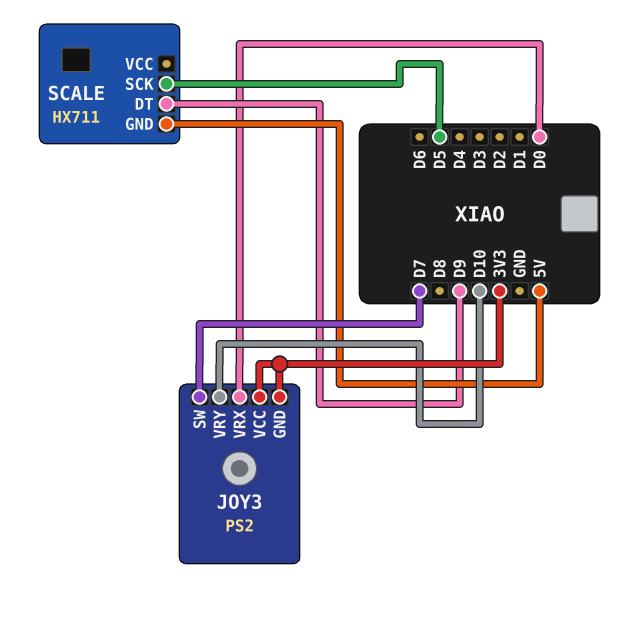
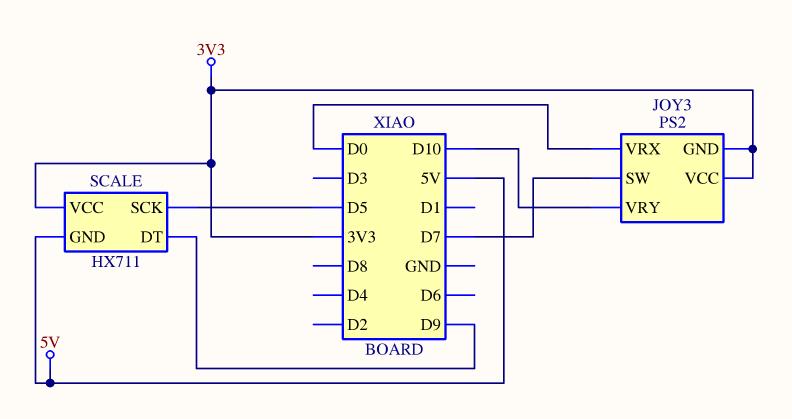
SCALE pin VCC: none -> 3V3

